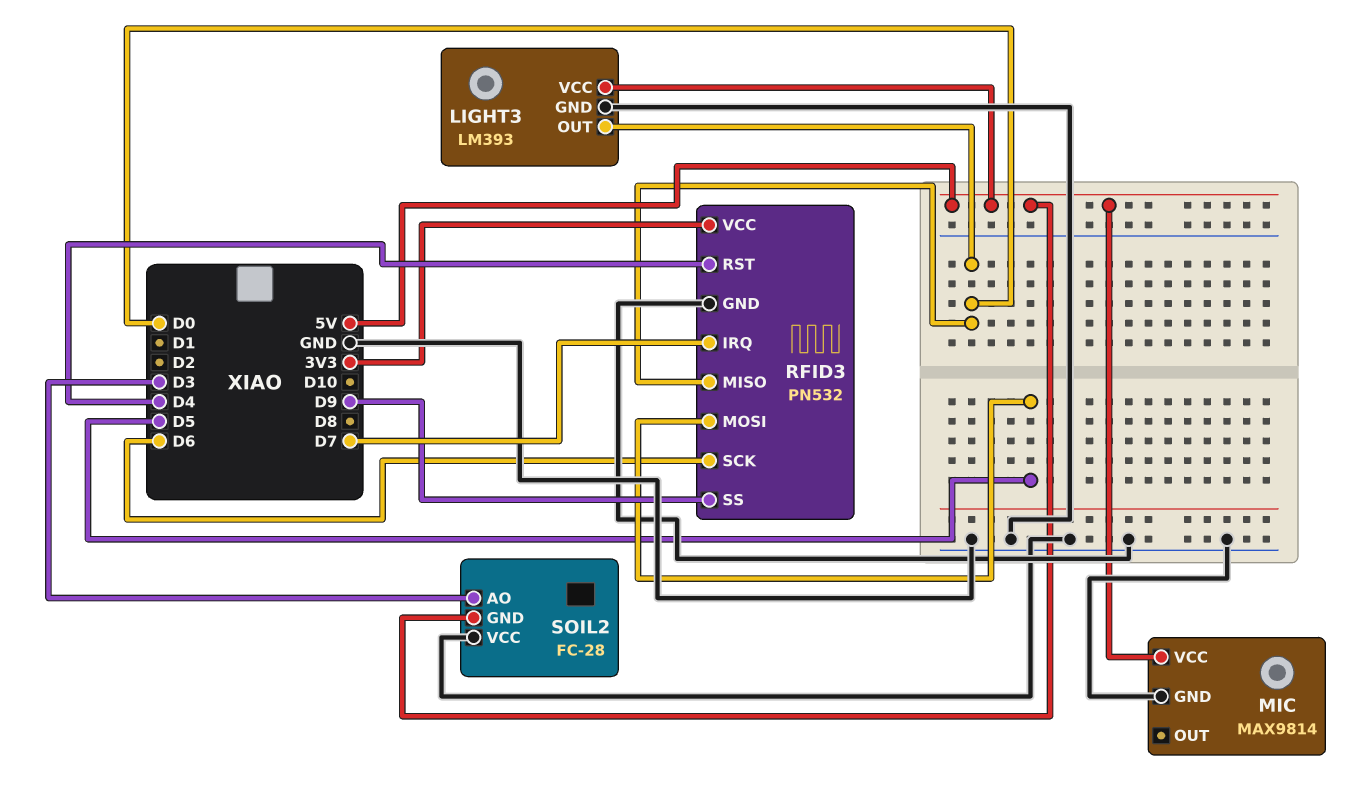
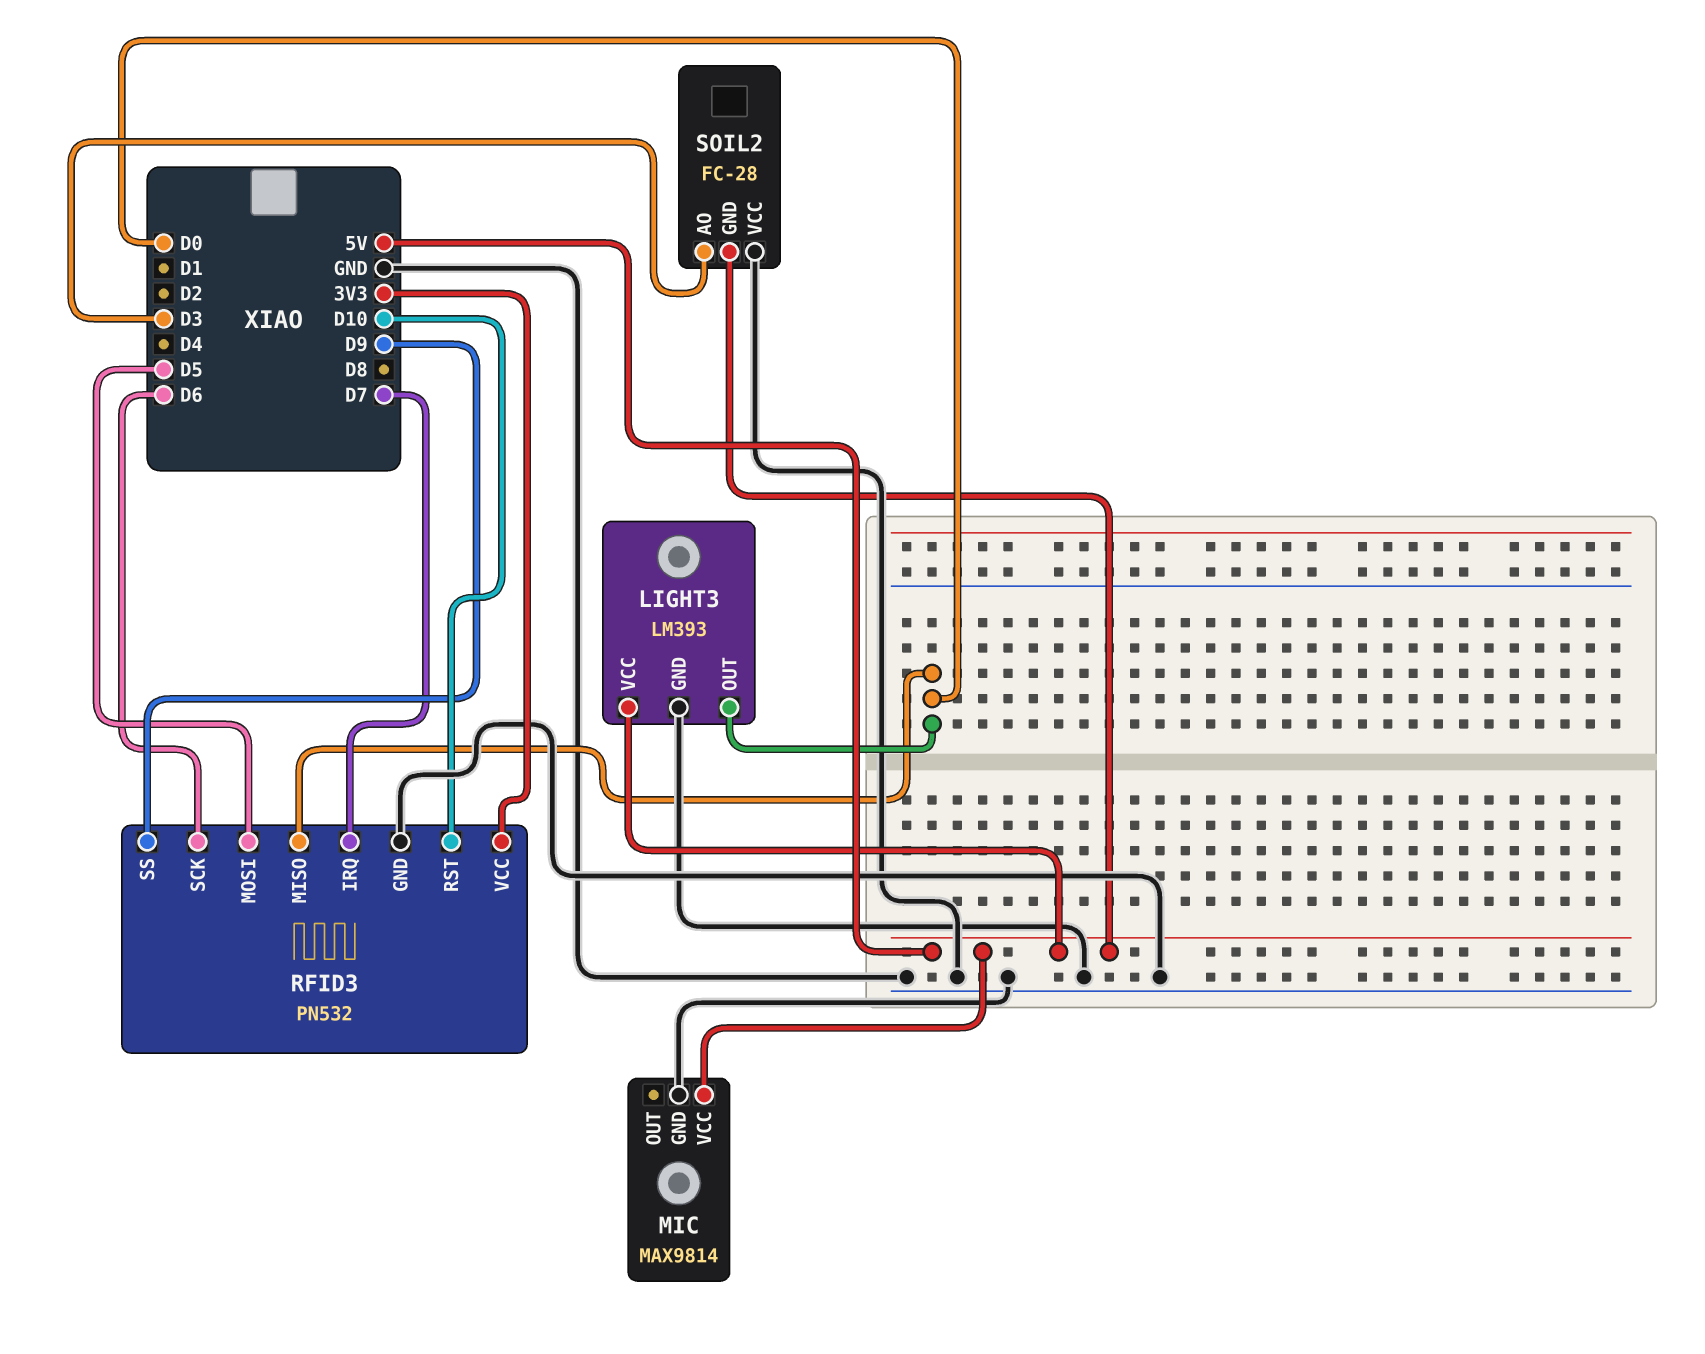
RFID3 pin RST: D4 -> D10

